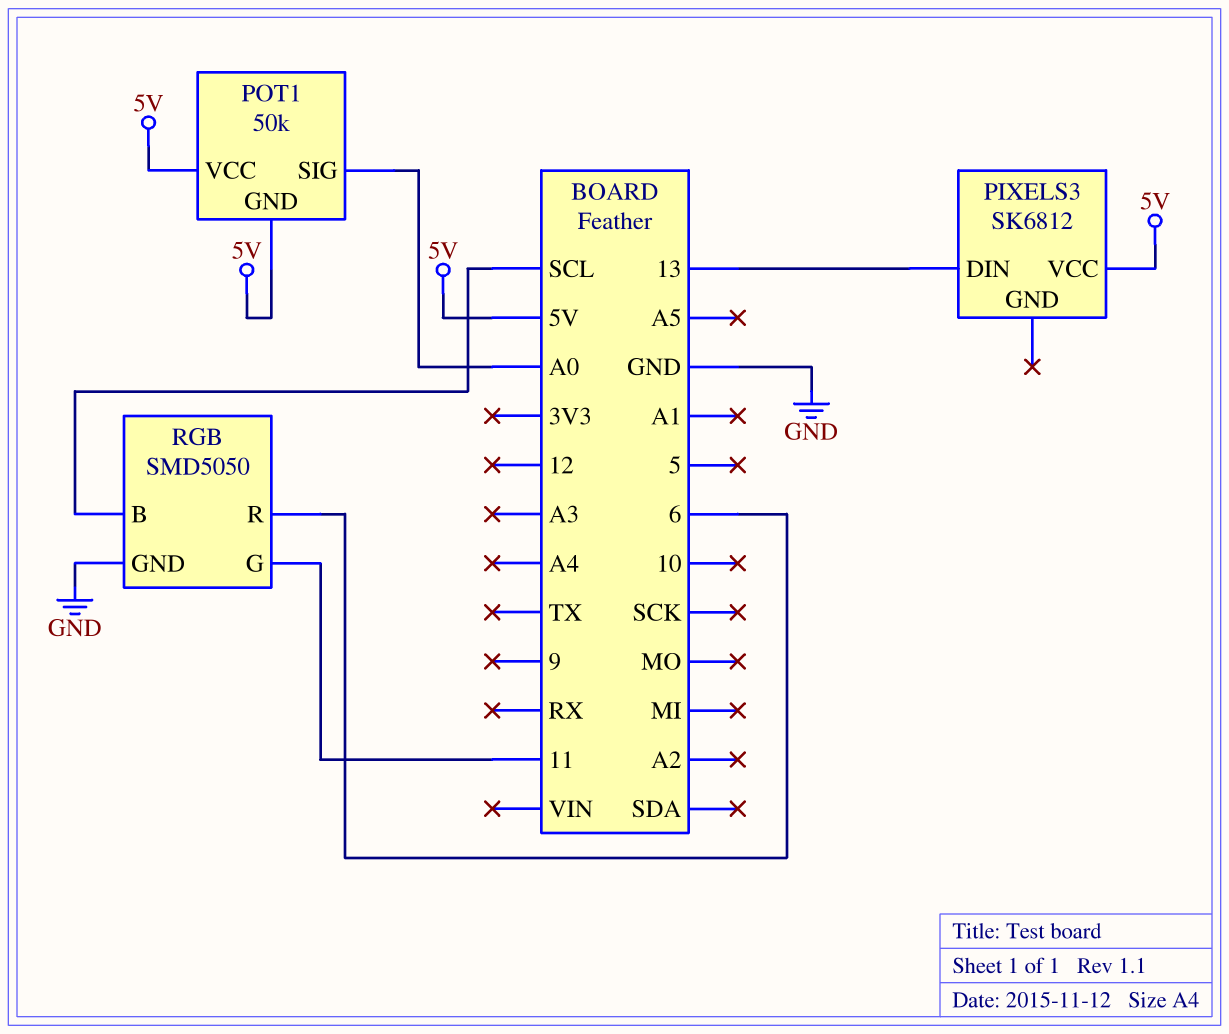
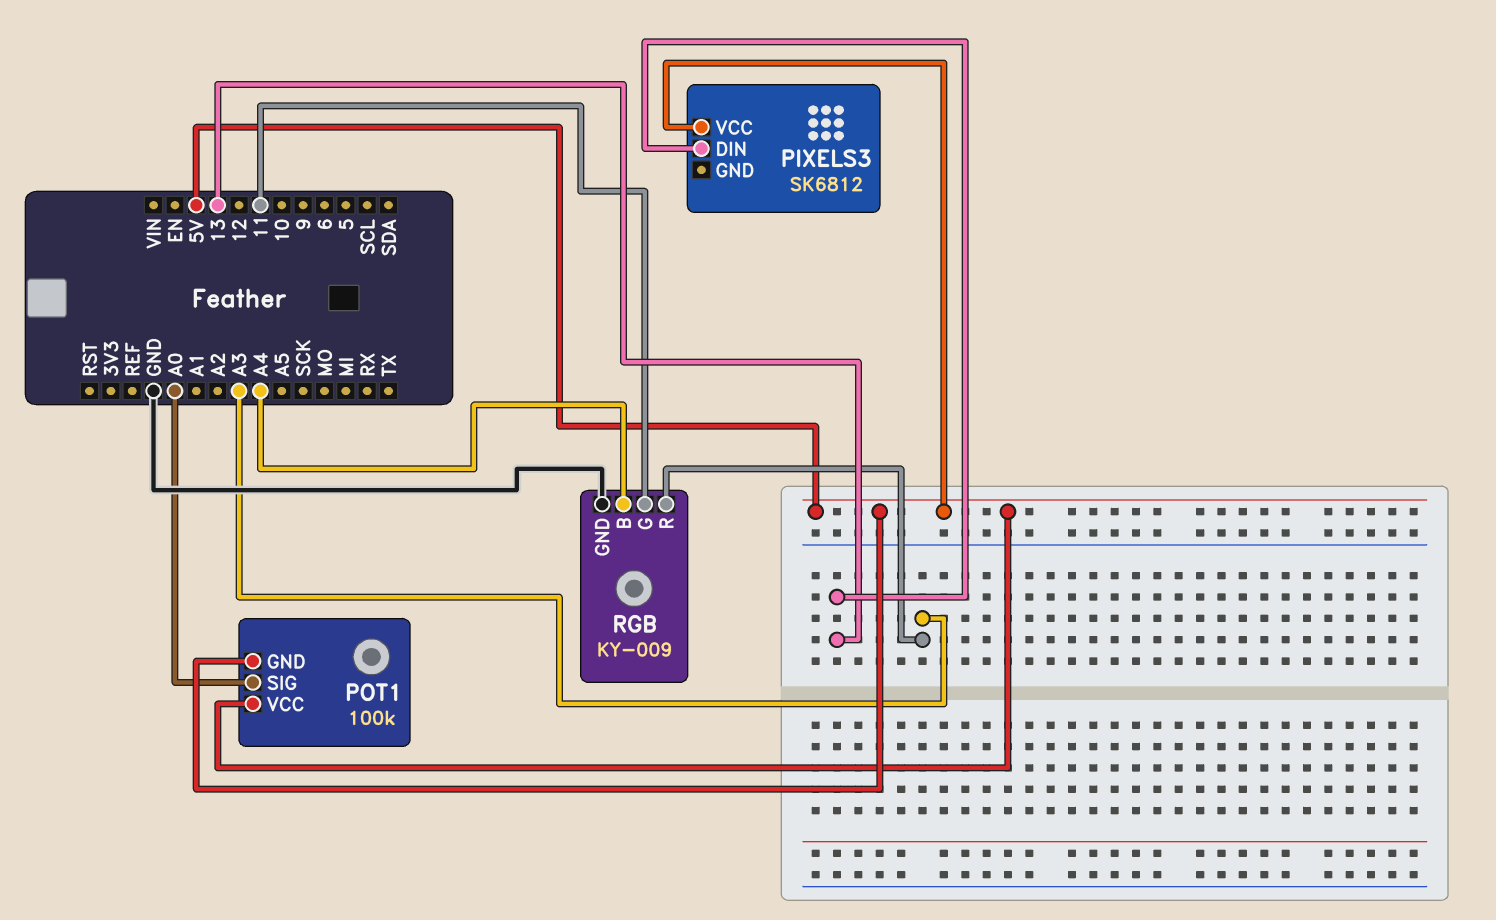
POT1: 50k -> 100k
RGB: SMD5050 -> KY-009
RGB pin B: SCL -> A4
RGB pin R: 6 -> A3

